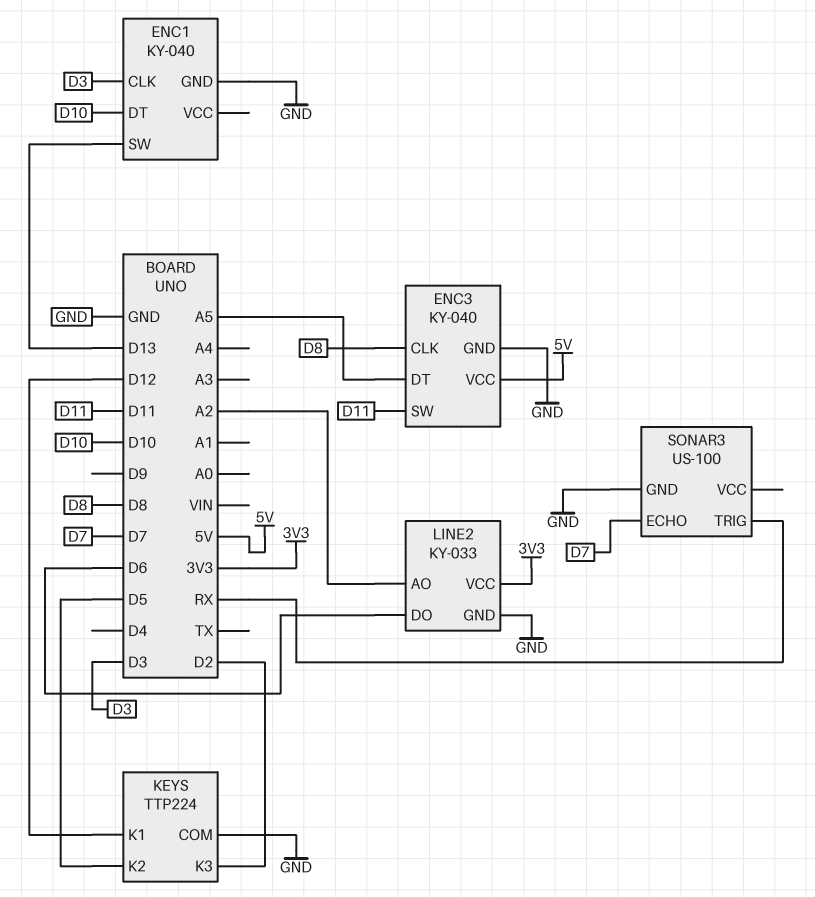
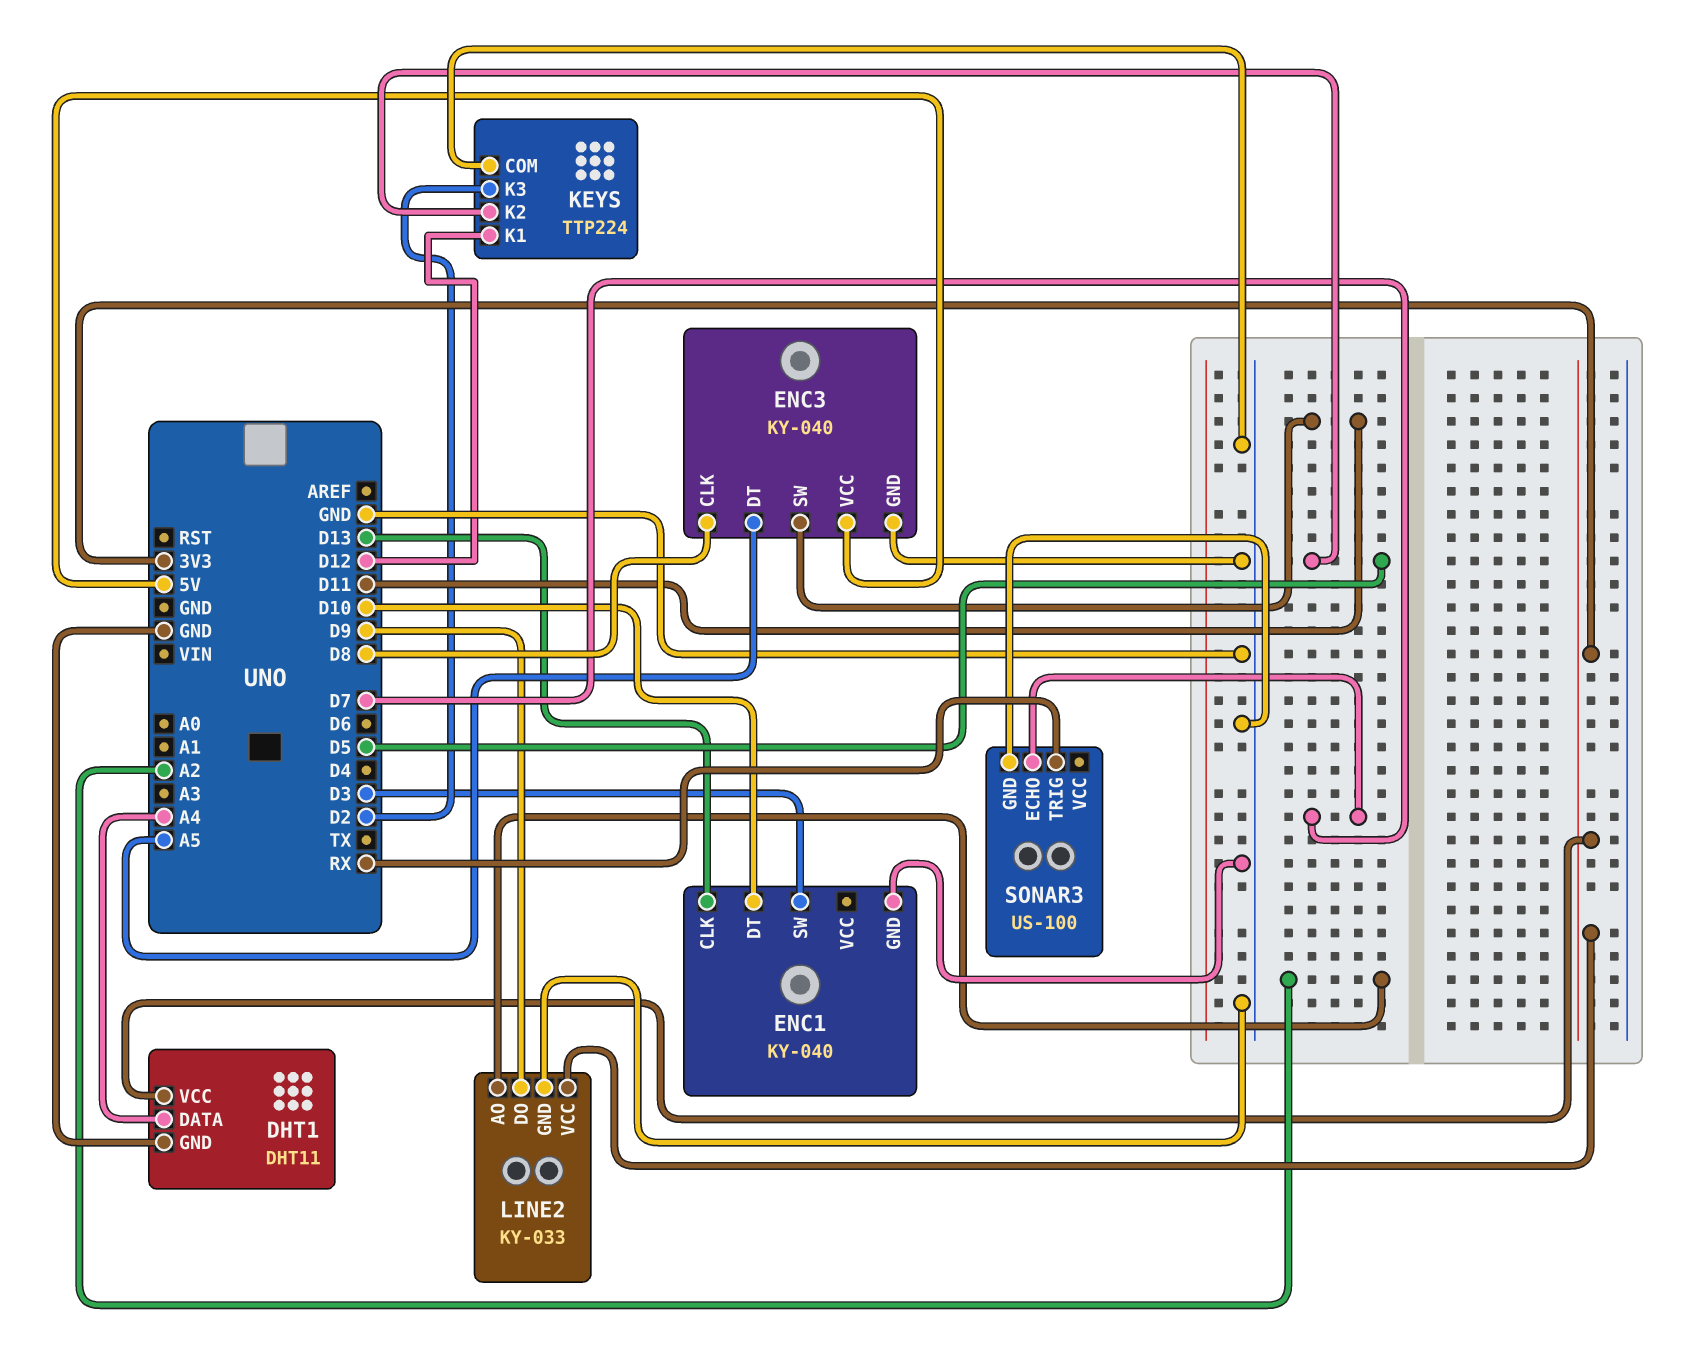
DHT1: none -> DHT11
DHT1 pin DATA: none -> A4
DHT1 pin GND: none -> GND
DHT1 pin VCC: none -> 3V3
ENC1 pin CLK: D3 -> D13
ENC1 pin SW: D13 -> D3
LINE2 pin DO: D6 -> D9

